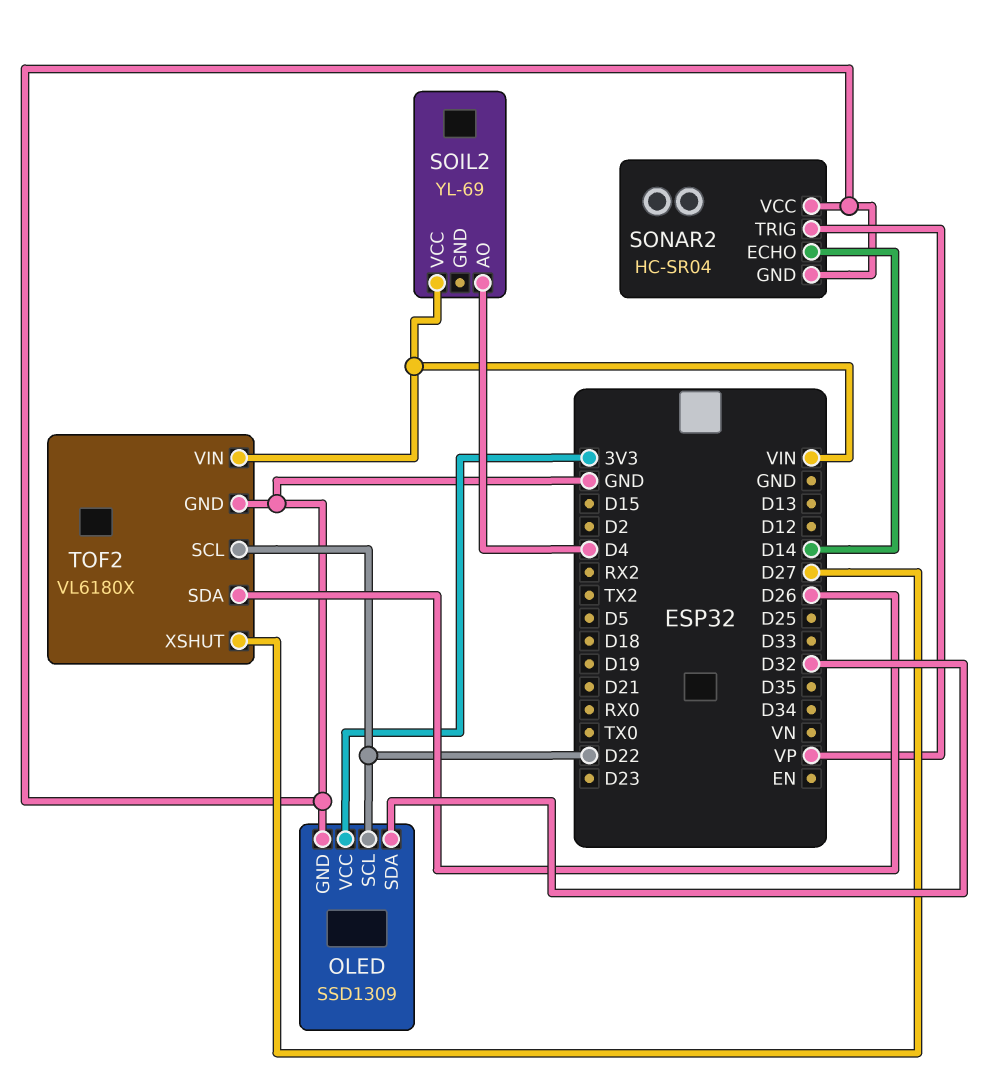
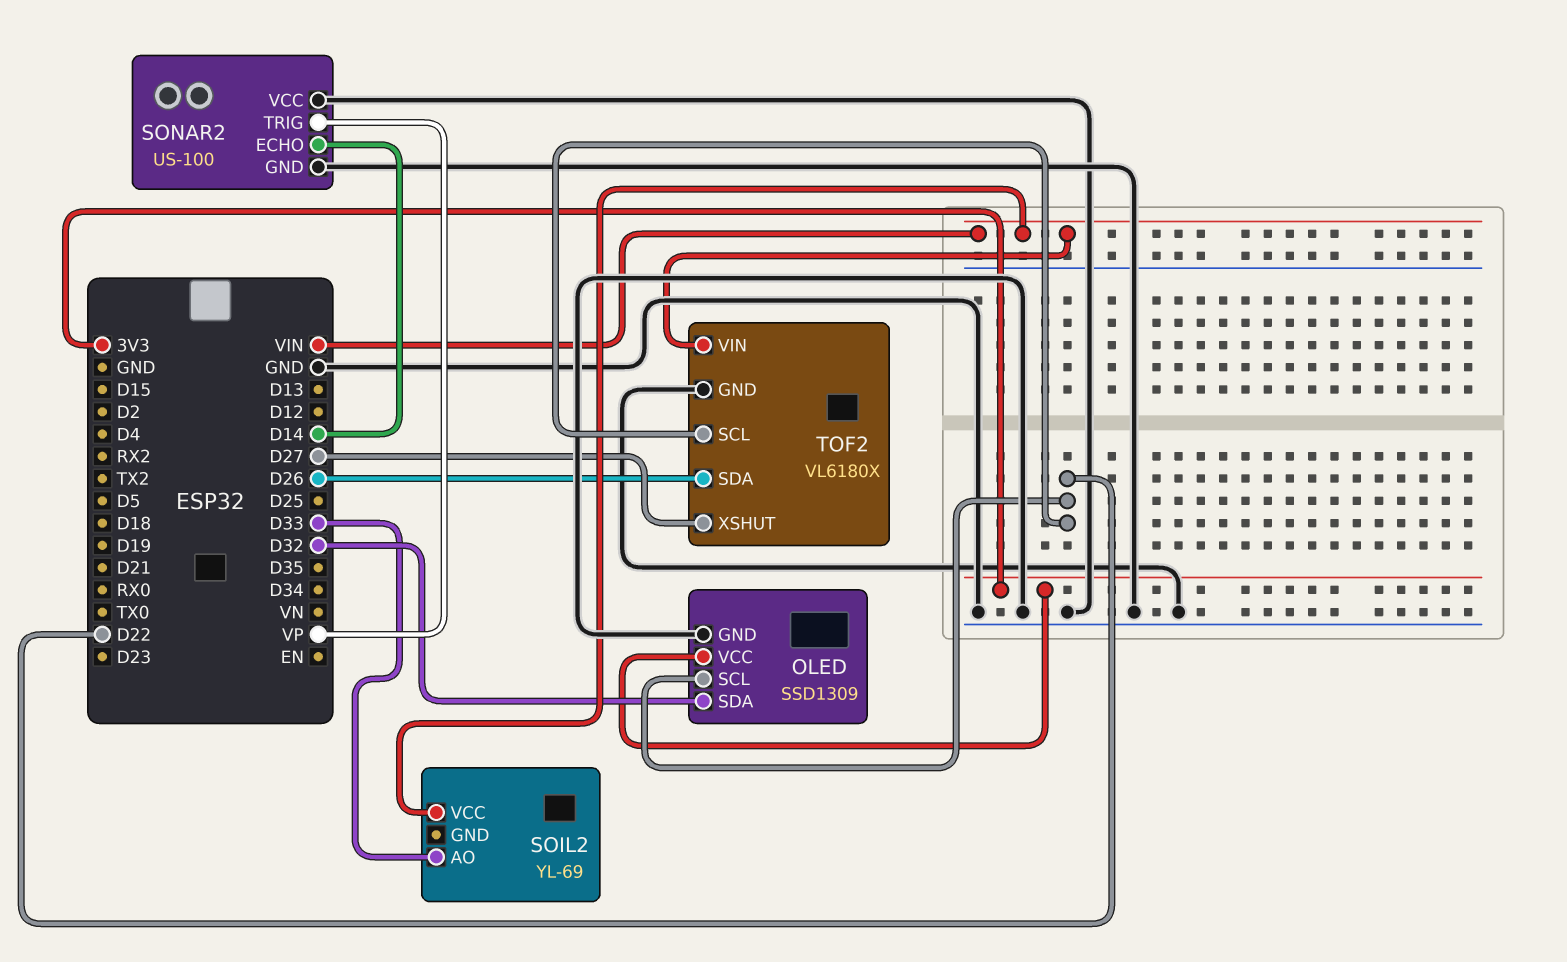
SOIL2 pin AO: D4 -> D33
SONAR2: HC-SR04 -> US-100

